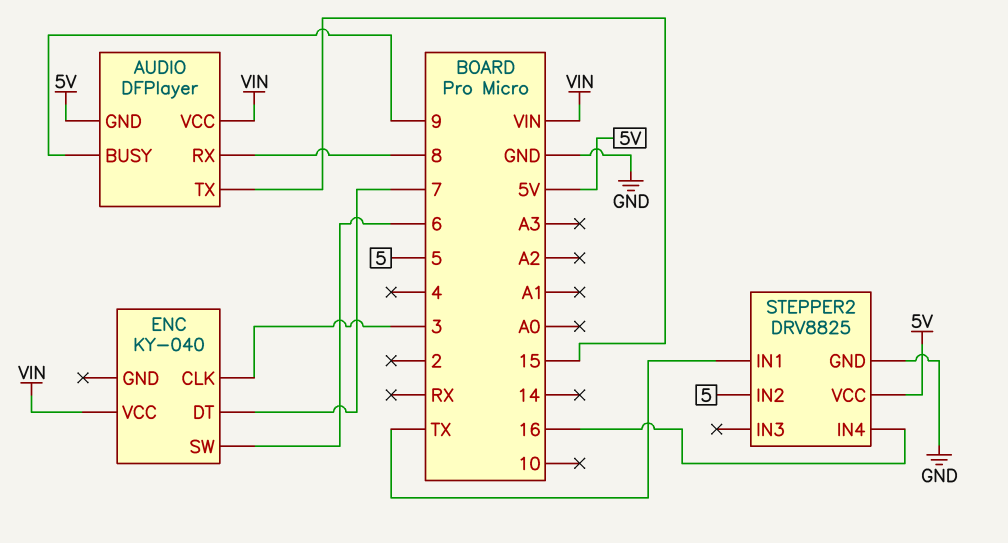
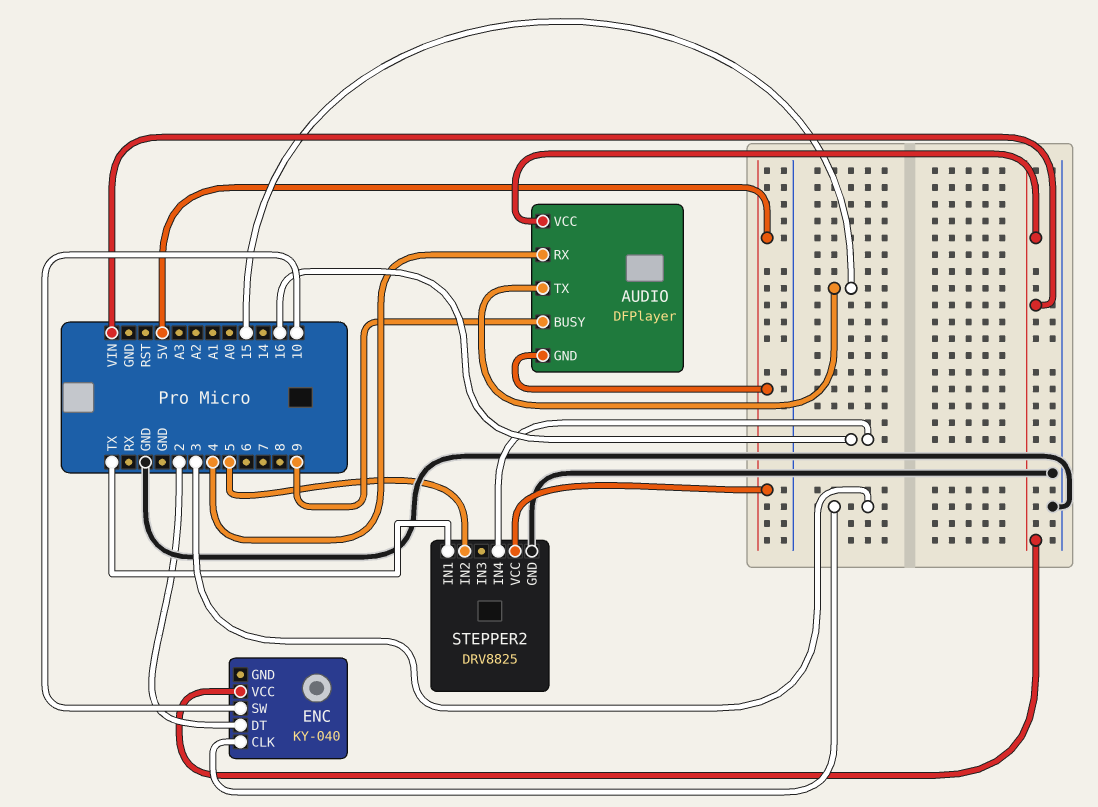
AUDIO pin RX: 8 -> 4
ENC pin DT: 7 -> 2
ENC pin SW: 6 -> 10

